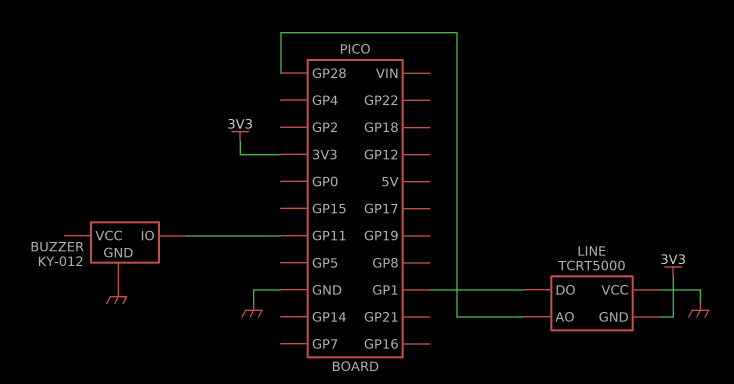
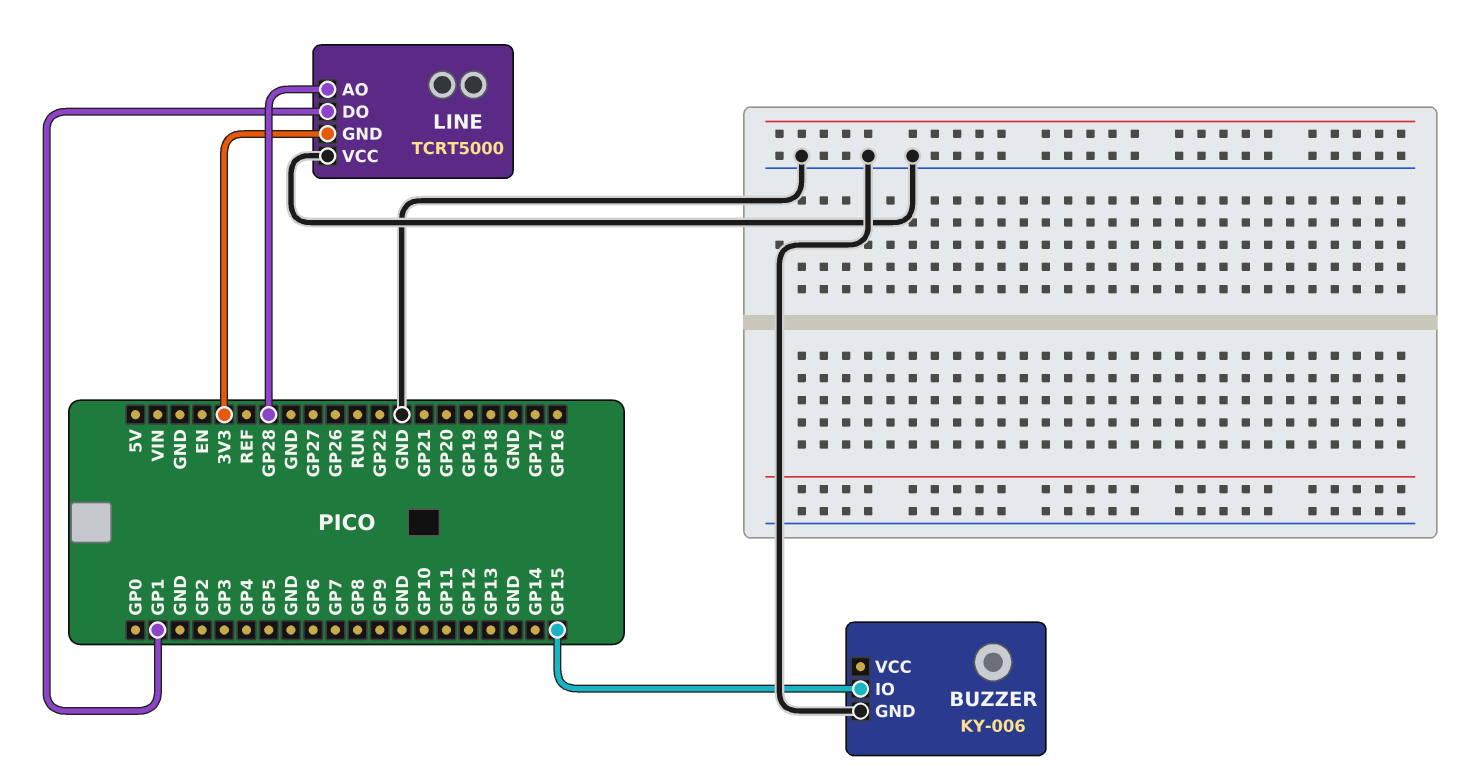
BUZZER: KY-012 -> KY-006
BUZZER pin IO: GP11 -> GP15

